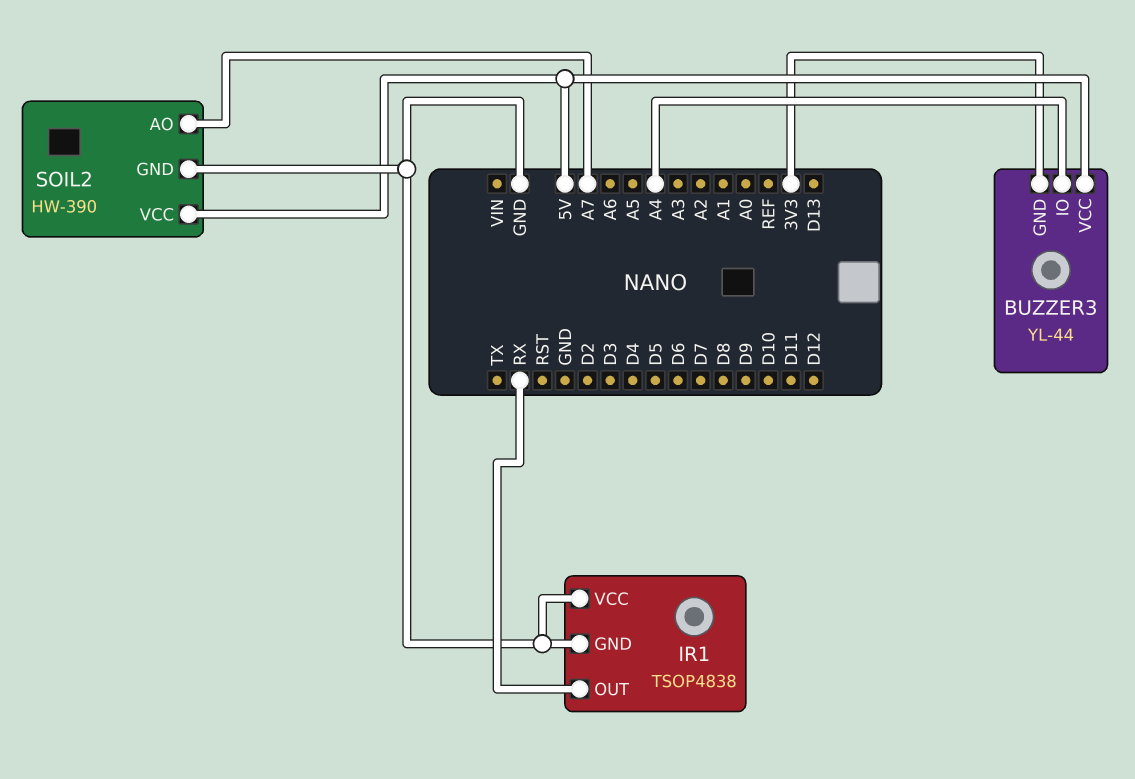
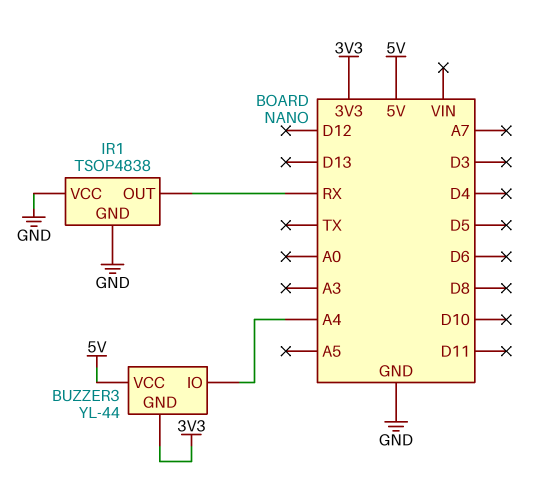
SOIL2: HW-390 -> none
SOIL2 pin AO: A7 -> none
SOIL2 pin GND: GND -> none
SOIL2 pin VCC: 5V -> none

